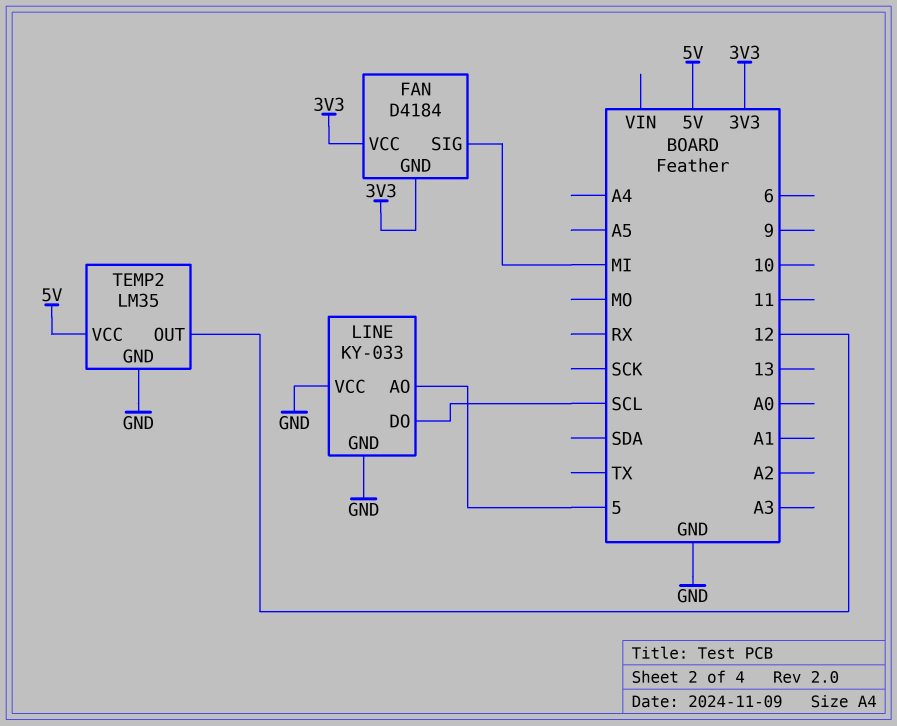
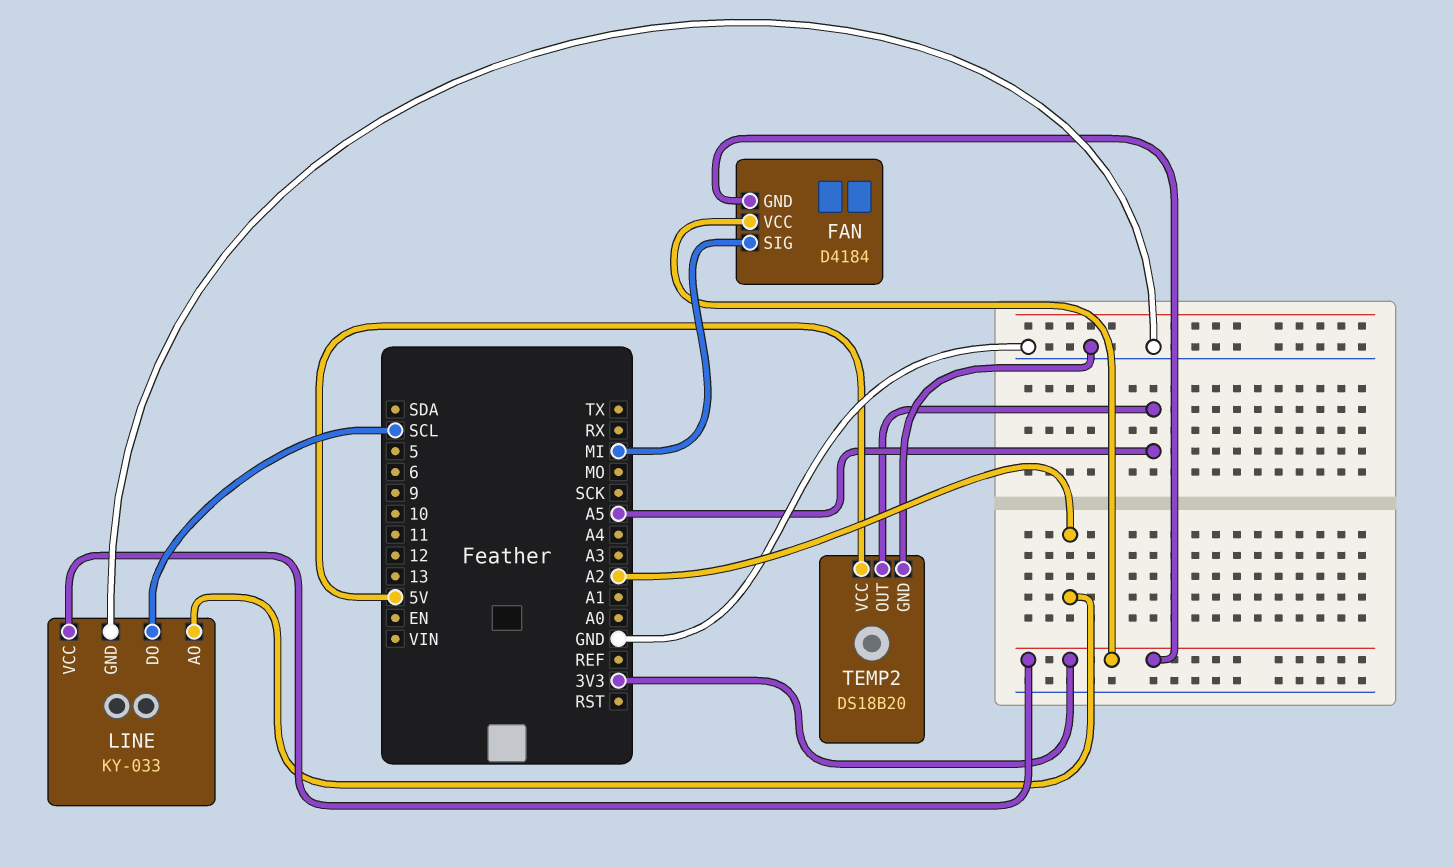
LINE pin AO: 5 -> A2
LINE pin VCC: GND -> 3V3
TEMP2: LM35 -> DS18B20
TEMP2 pin OUT: 12 -> A5

